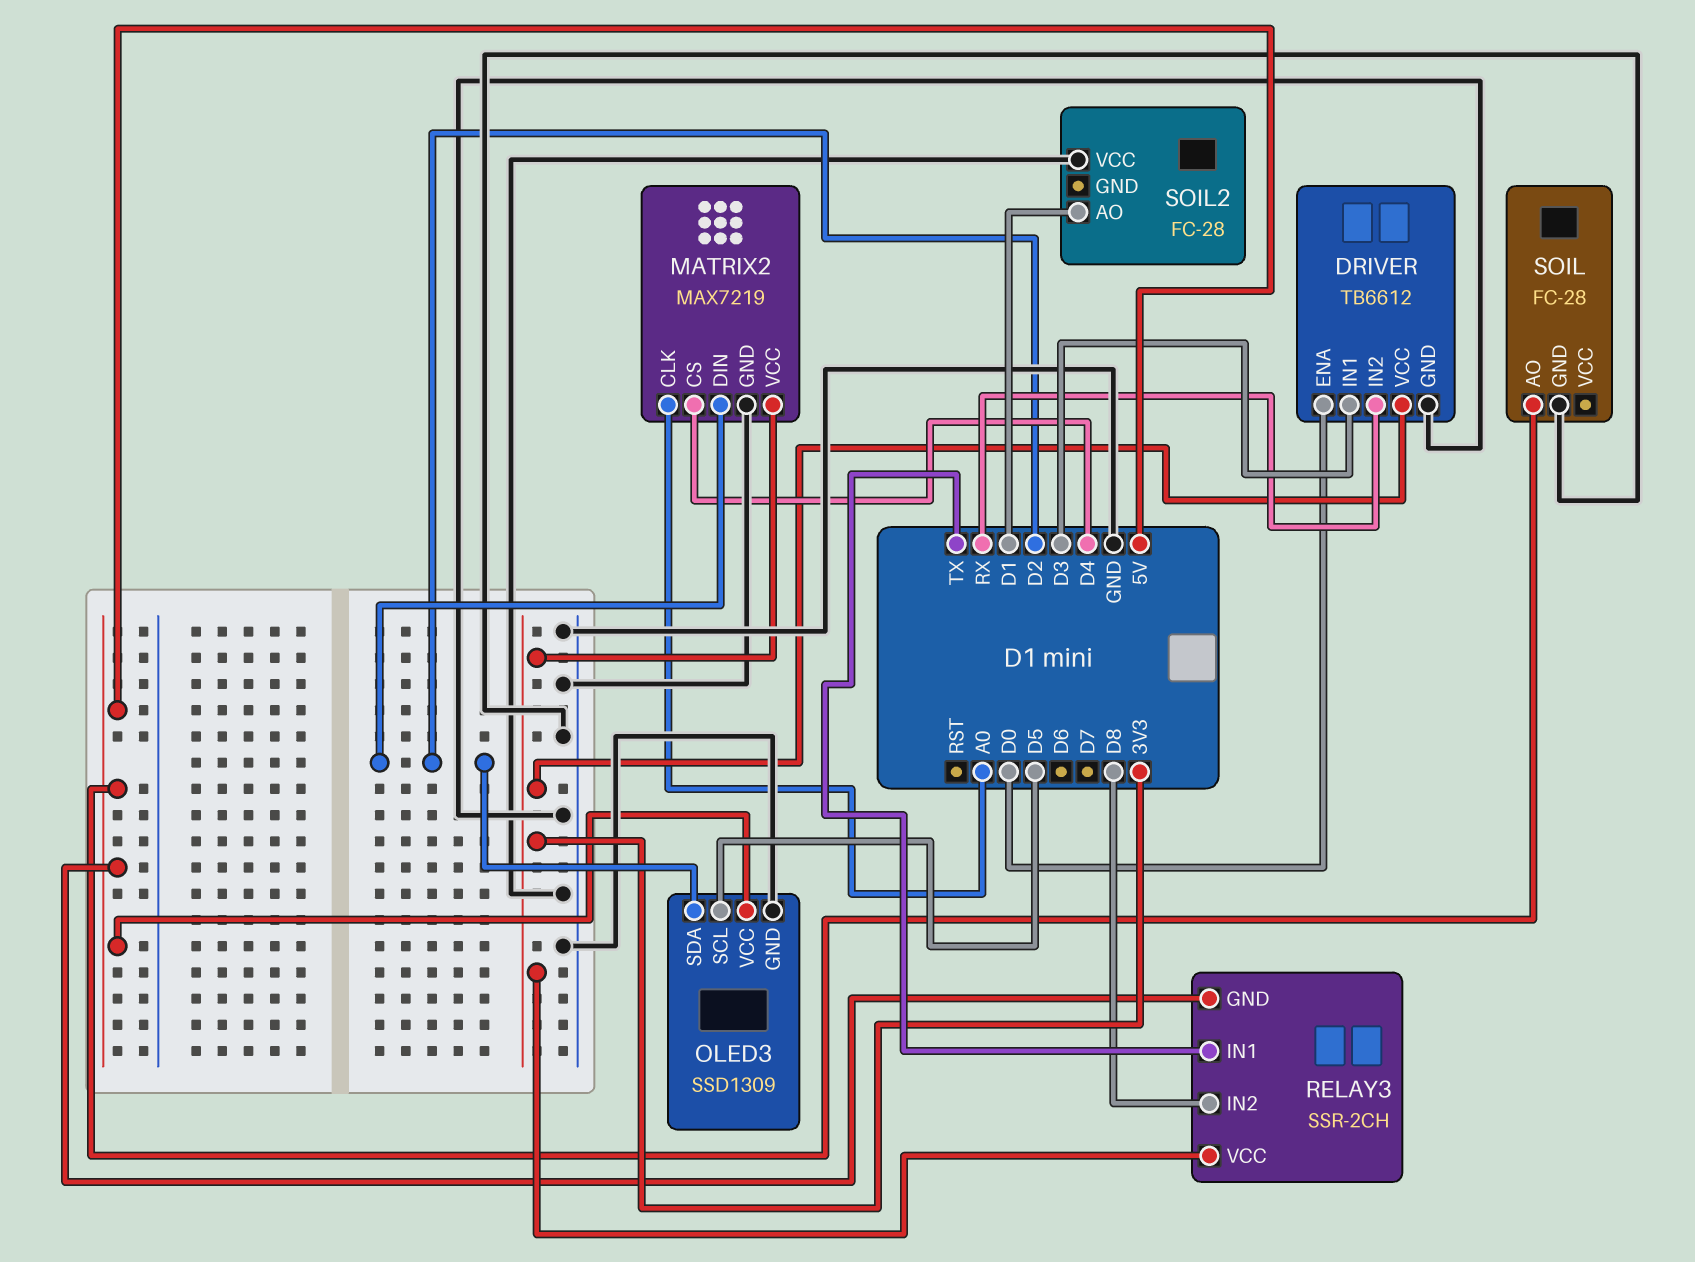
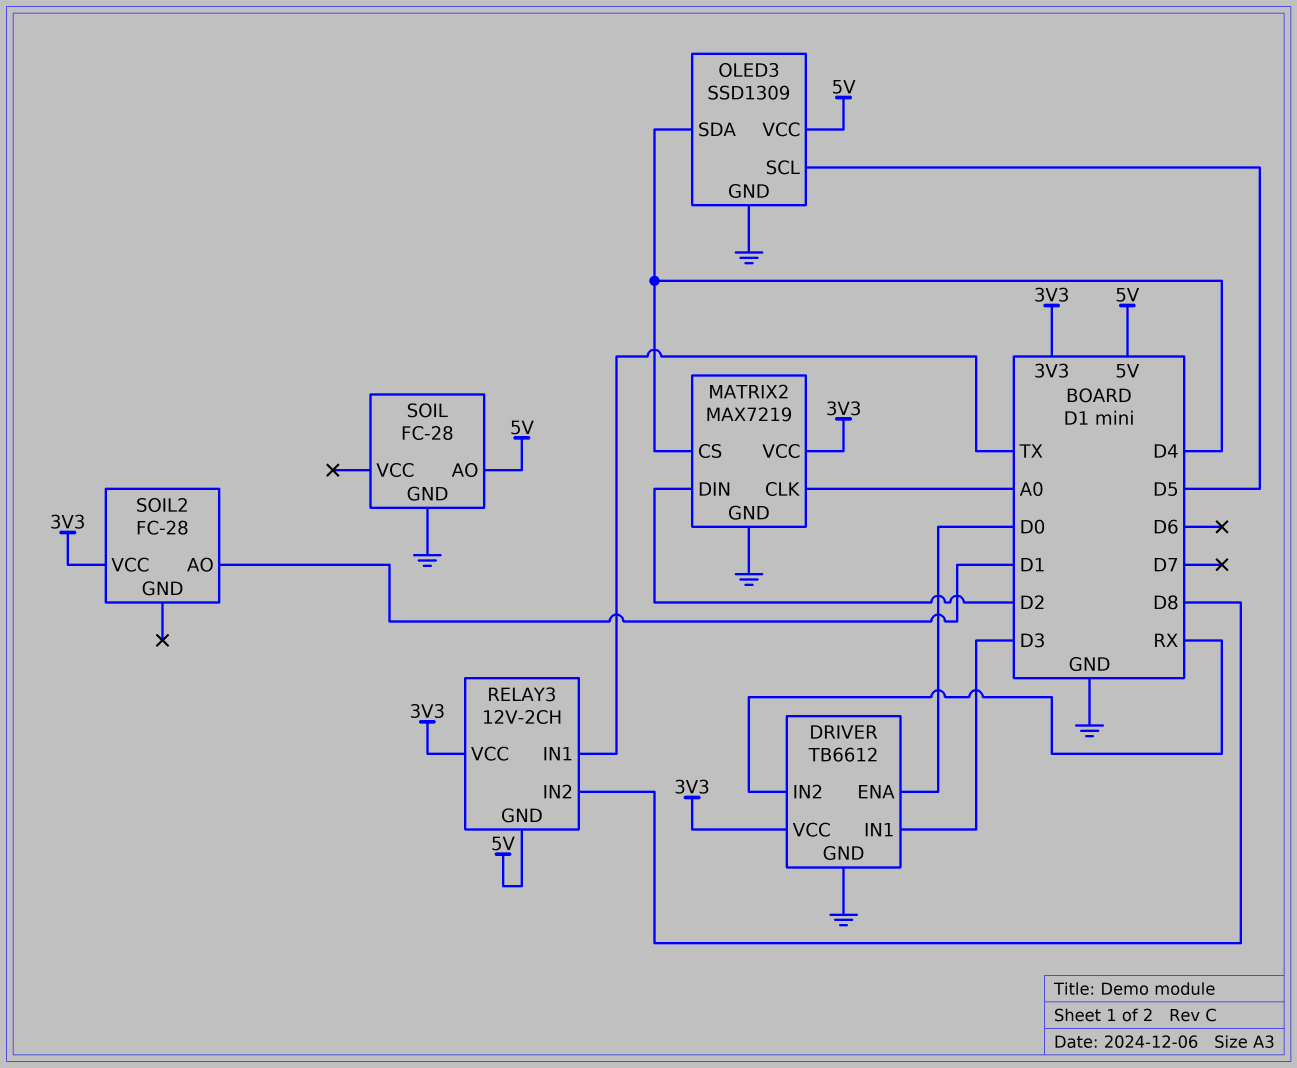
OLED3 pin SDA: D2 -> D4
RELAY3: SSR-2CH -> 12V-2CH
SOIL2 pin VCC: GND -> 3V3

